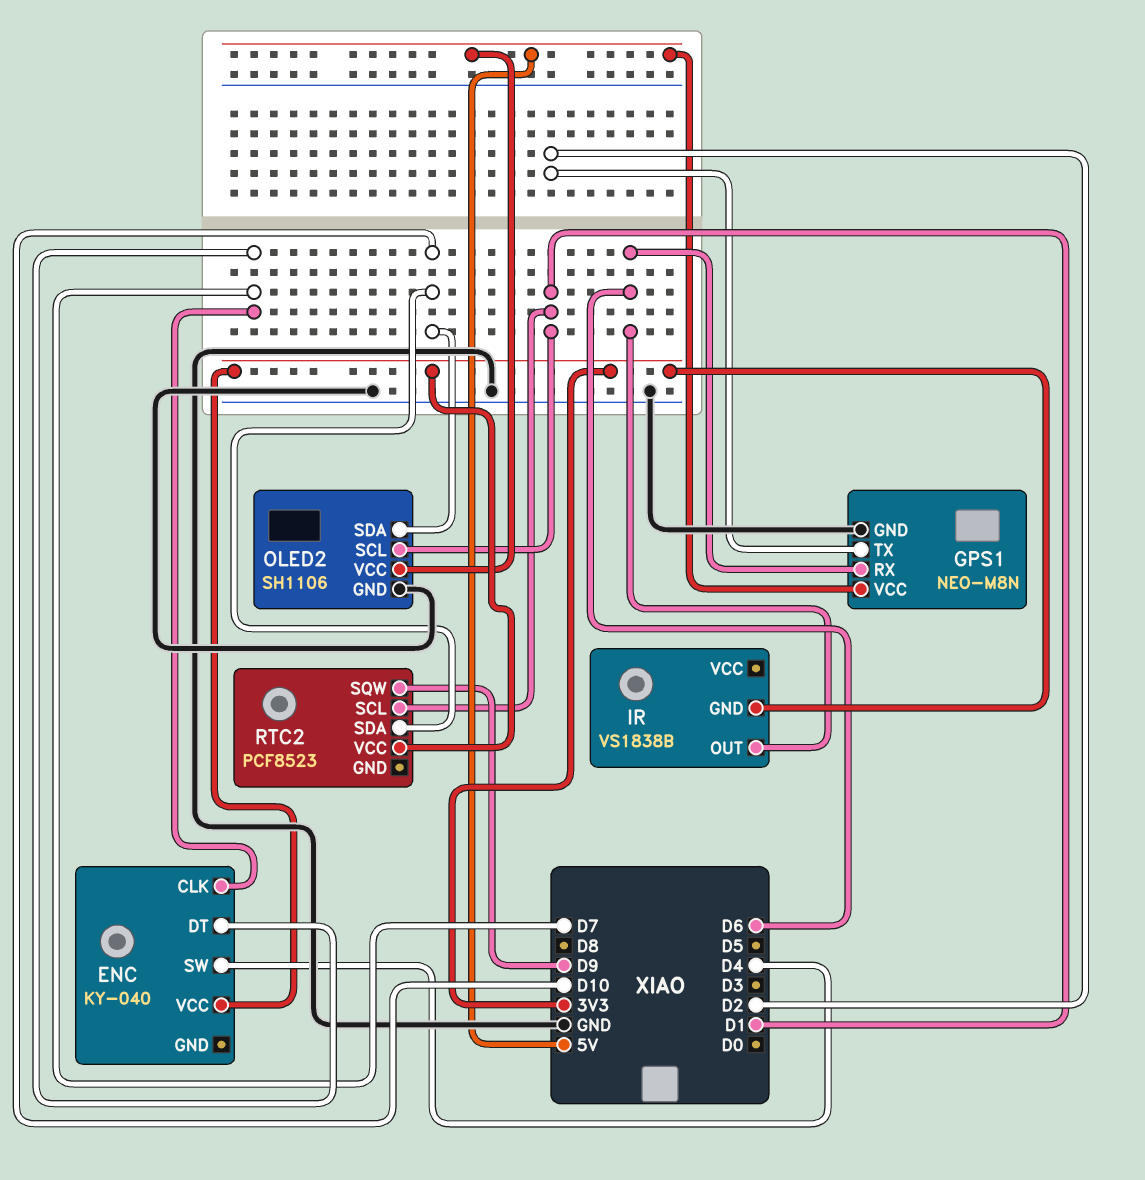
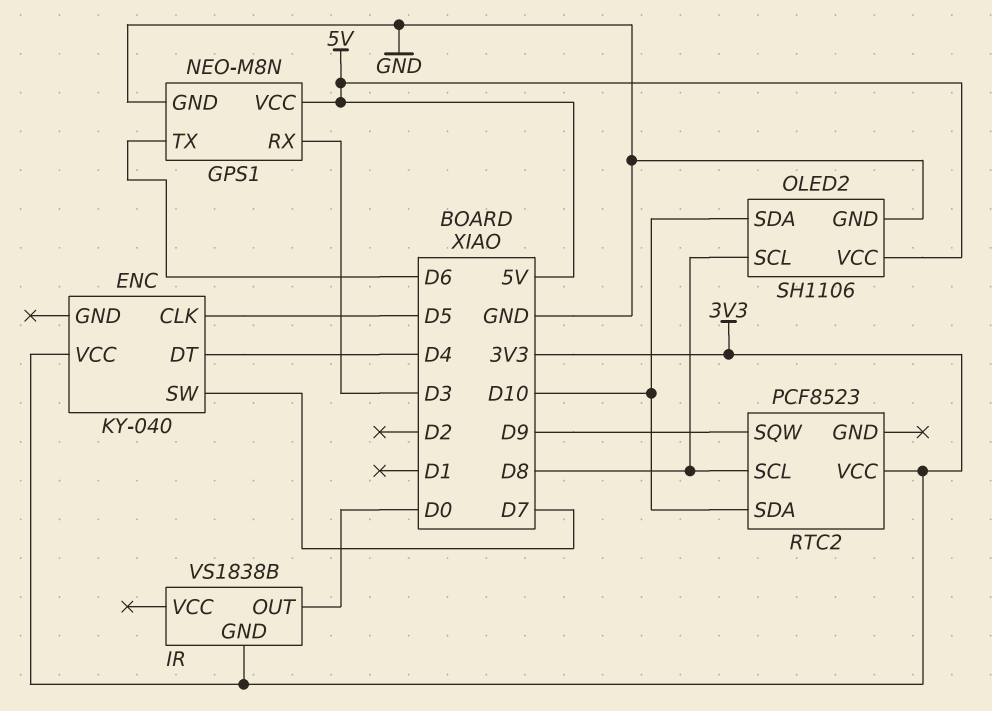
ENC pin CLK: D7 -> D5
ENC pin DT: D7 -> D4
ENC pin SW: D4 -> D7
GPS1 pin RX: D6 -> D3
GPS1 pin TX: D2 -> D6
IR pin OUT: D6 -> D0
OLED2 pin SCL: D1 -> D8
RTC2 pin SCL: D1 -> D8

